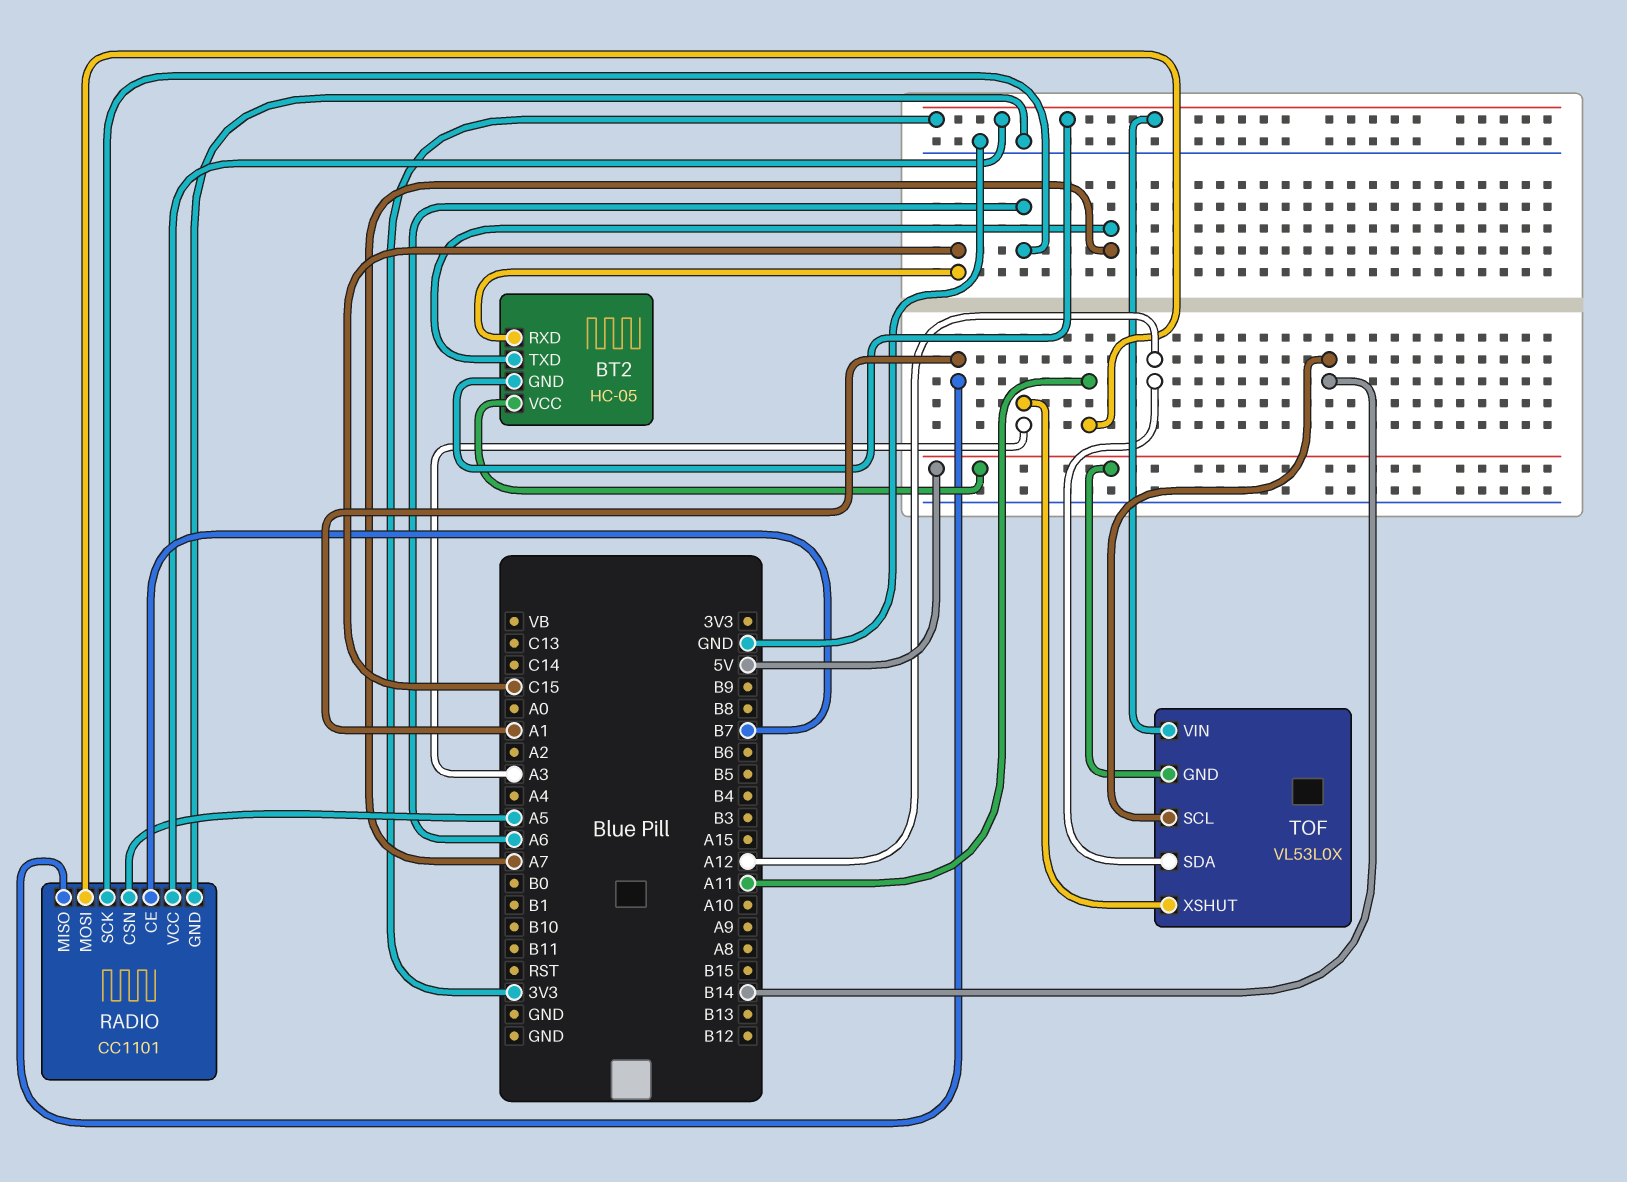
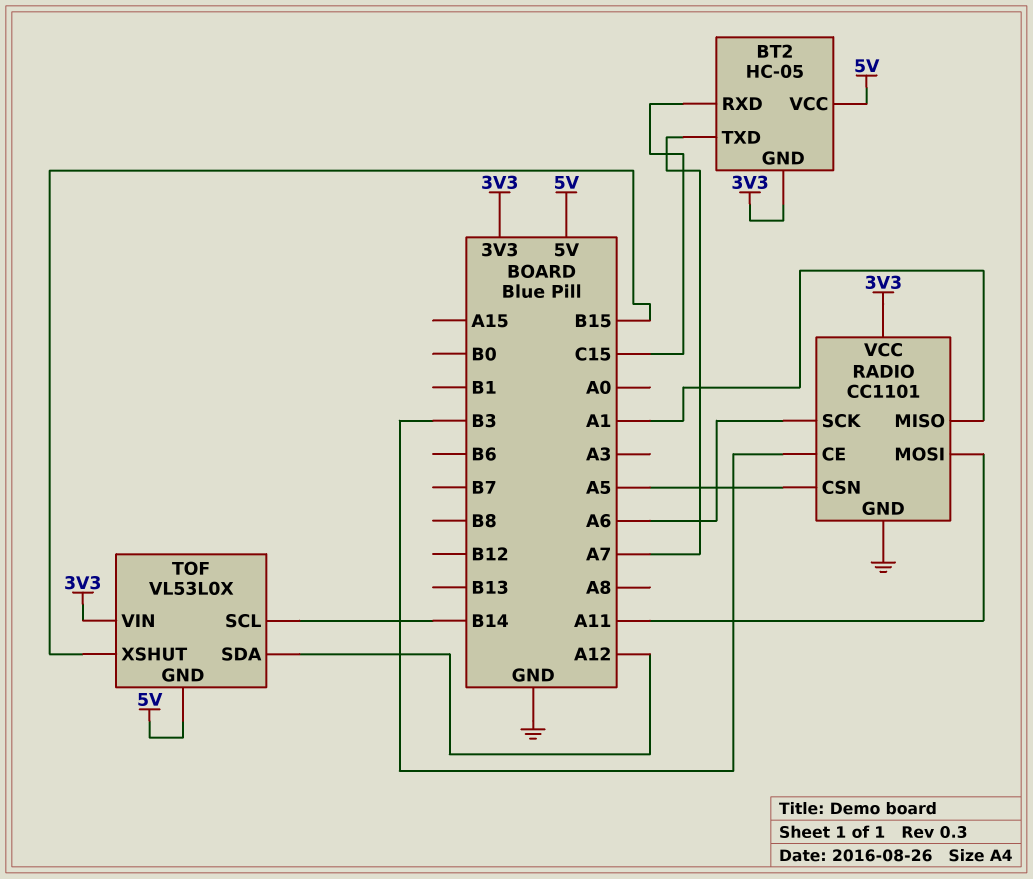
RADIO pin CE: B7 -> B3
TOF pin XSHUT: A3 -> B15

